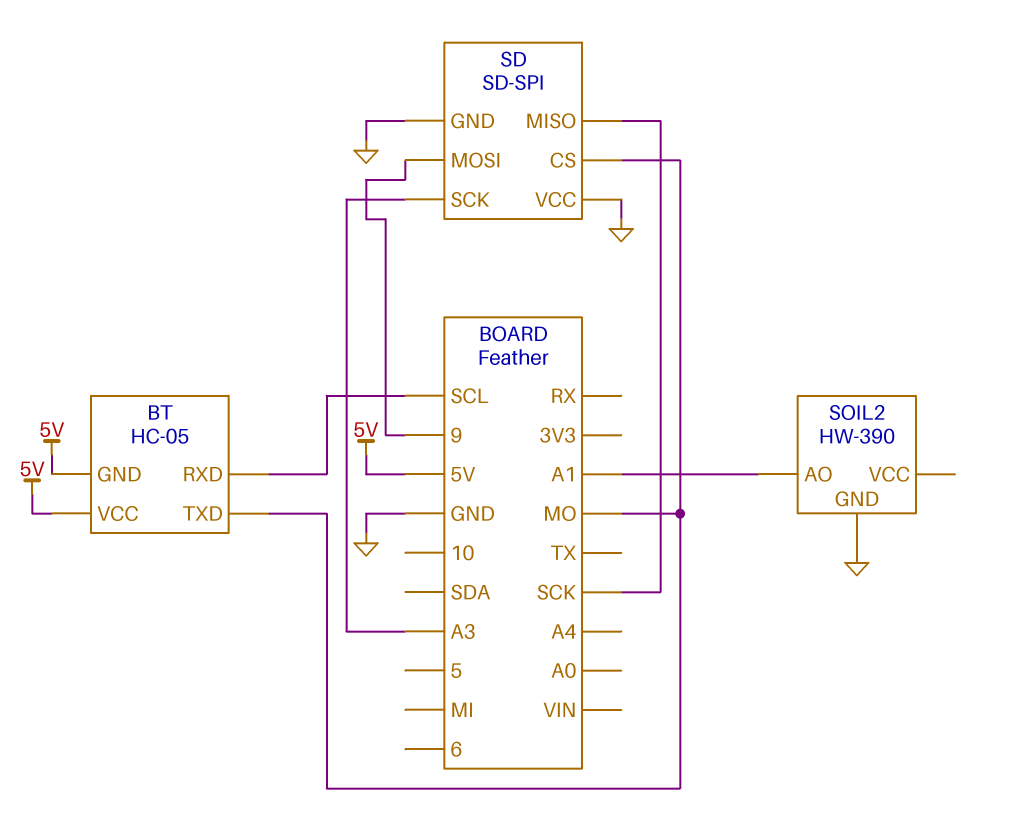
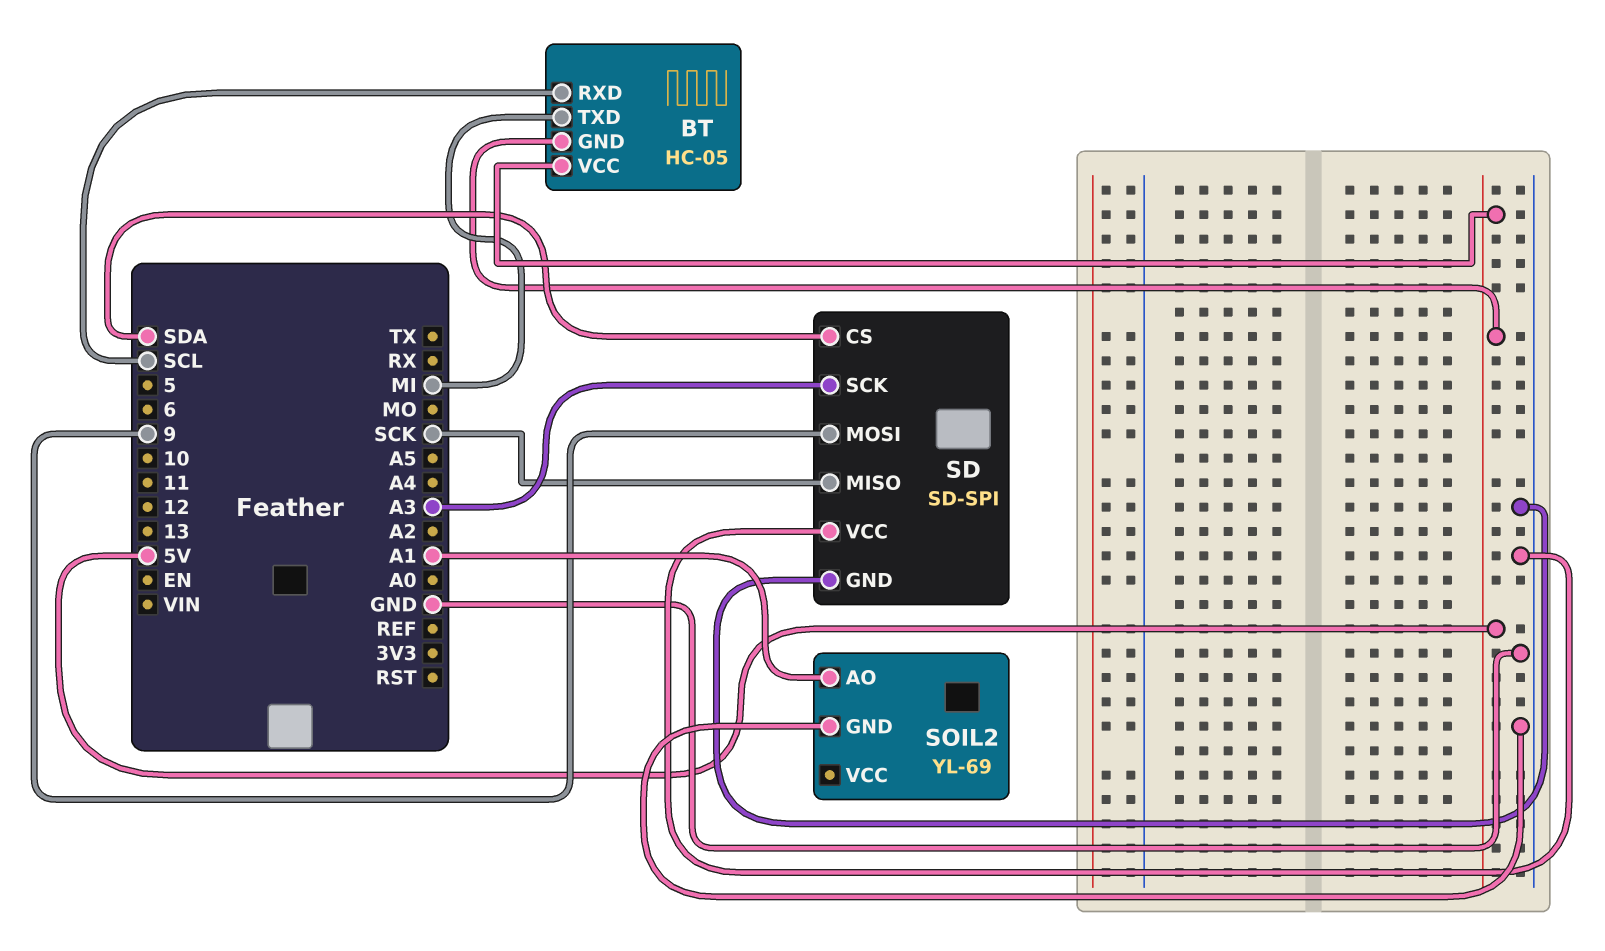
BT pin TXD: MO -> MI
SD pin CS: MO -> SDA
SOIL2: HW-390 -> YL-69

